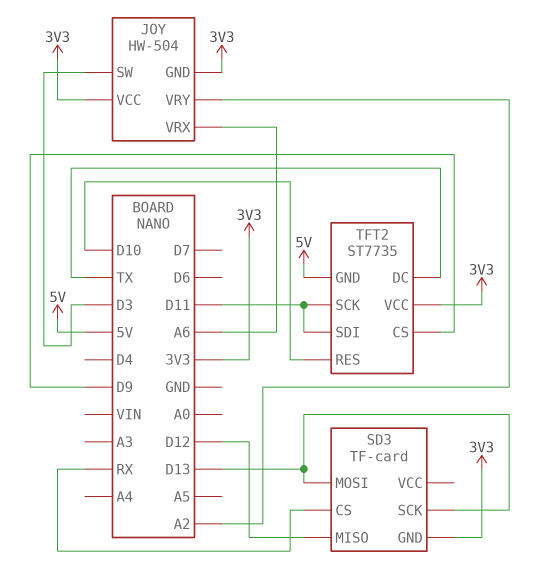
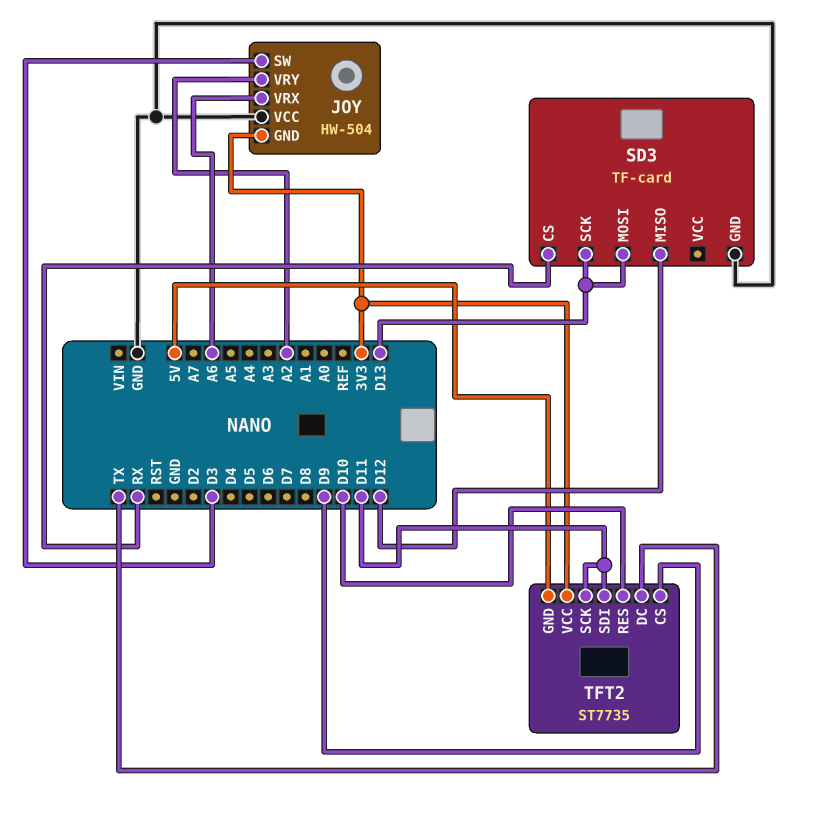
JOY pin VCC: 3V3 -> GND
SD3 pin GND: 3V3 -> GND

